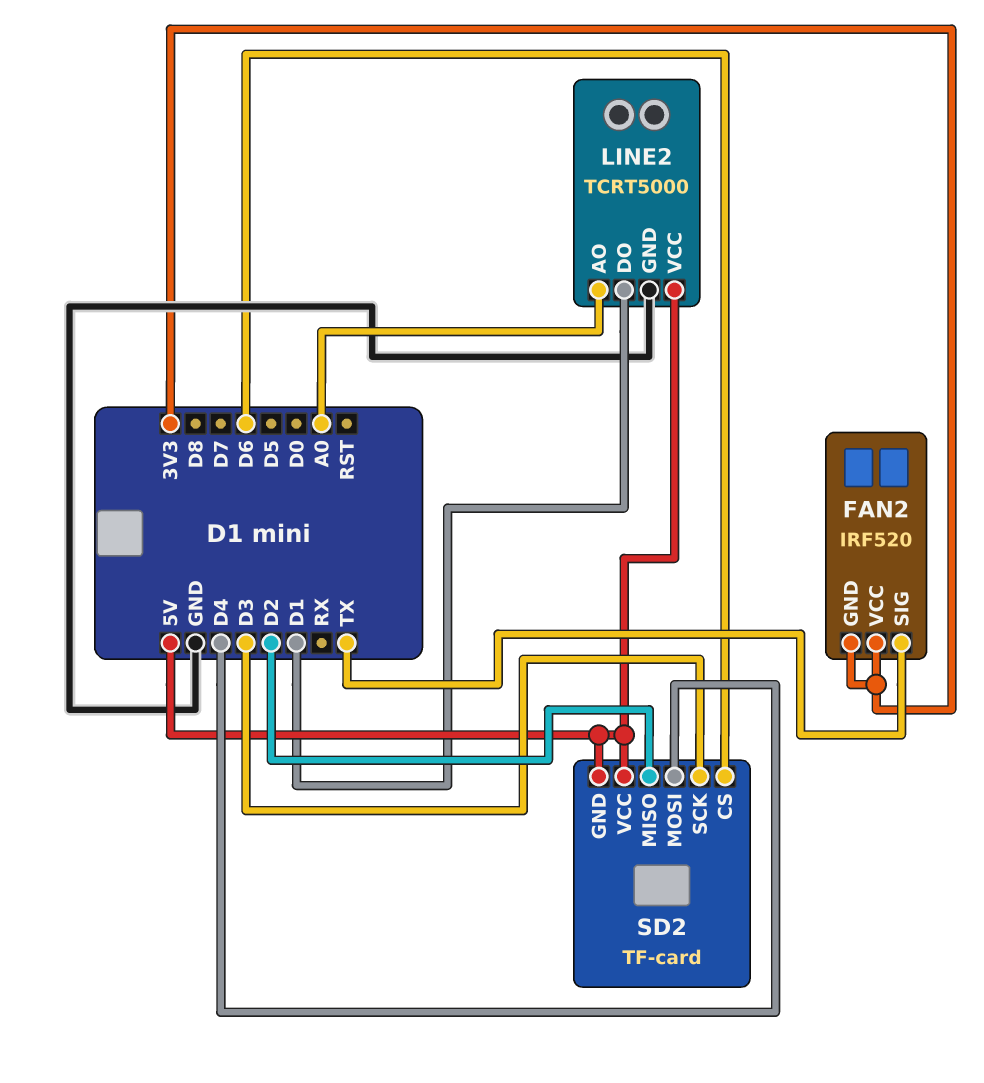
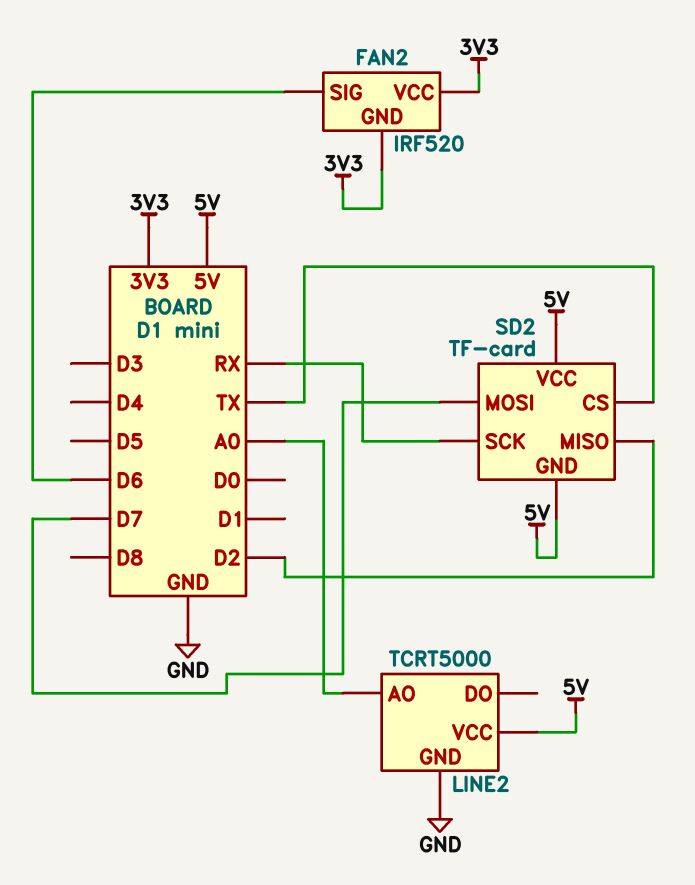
FAN2 pin SIG: TX -> D6
LINE2 pin DO: D1 -> none
SD2 pin CS: D6 -> TX
SD2 pin MOSI: D4 -> D7
SD2 pin SCK: D3 -> RX

